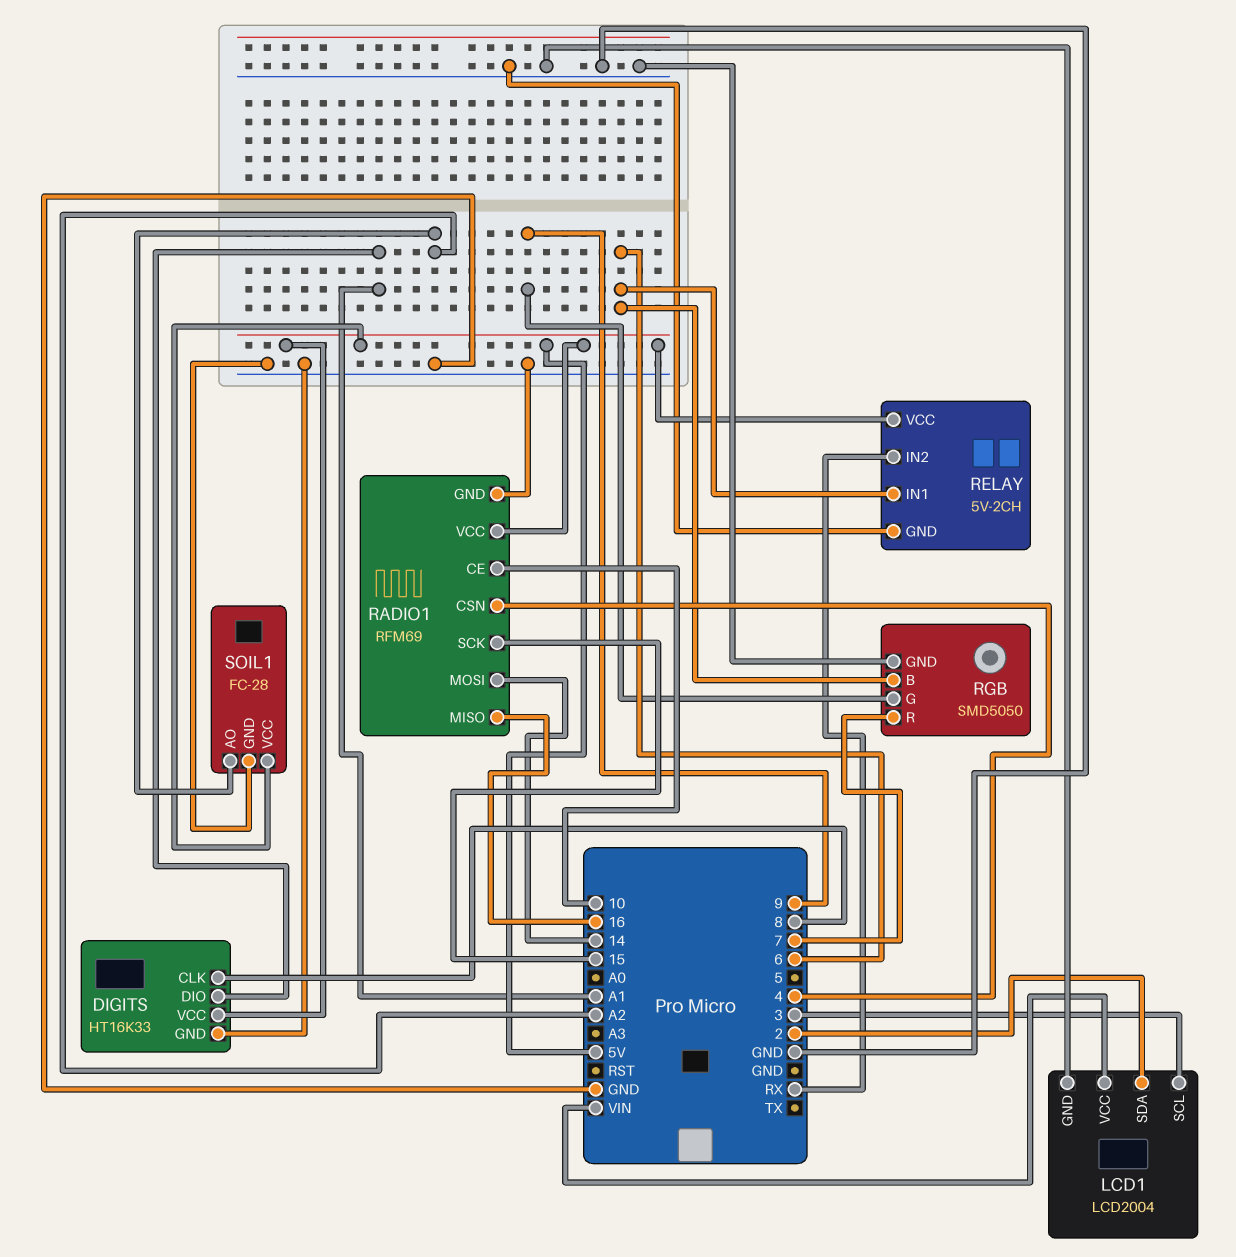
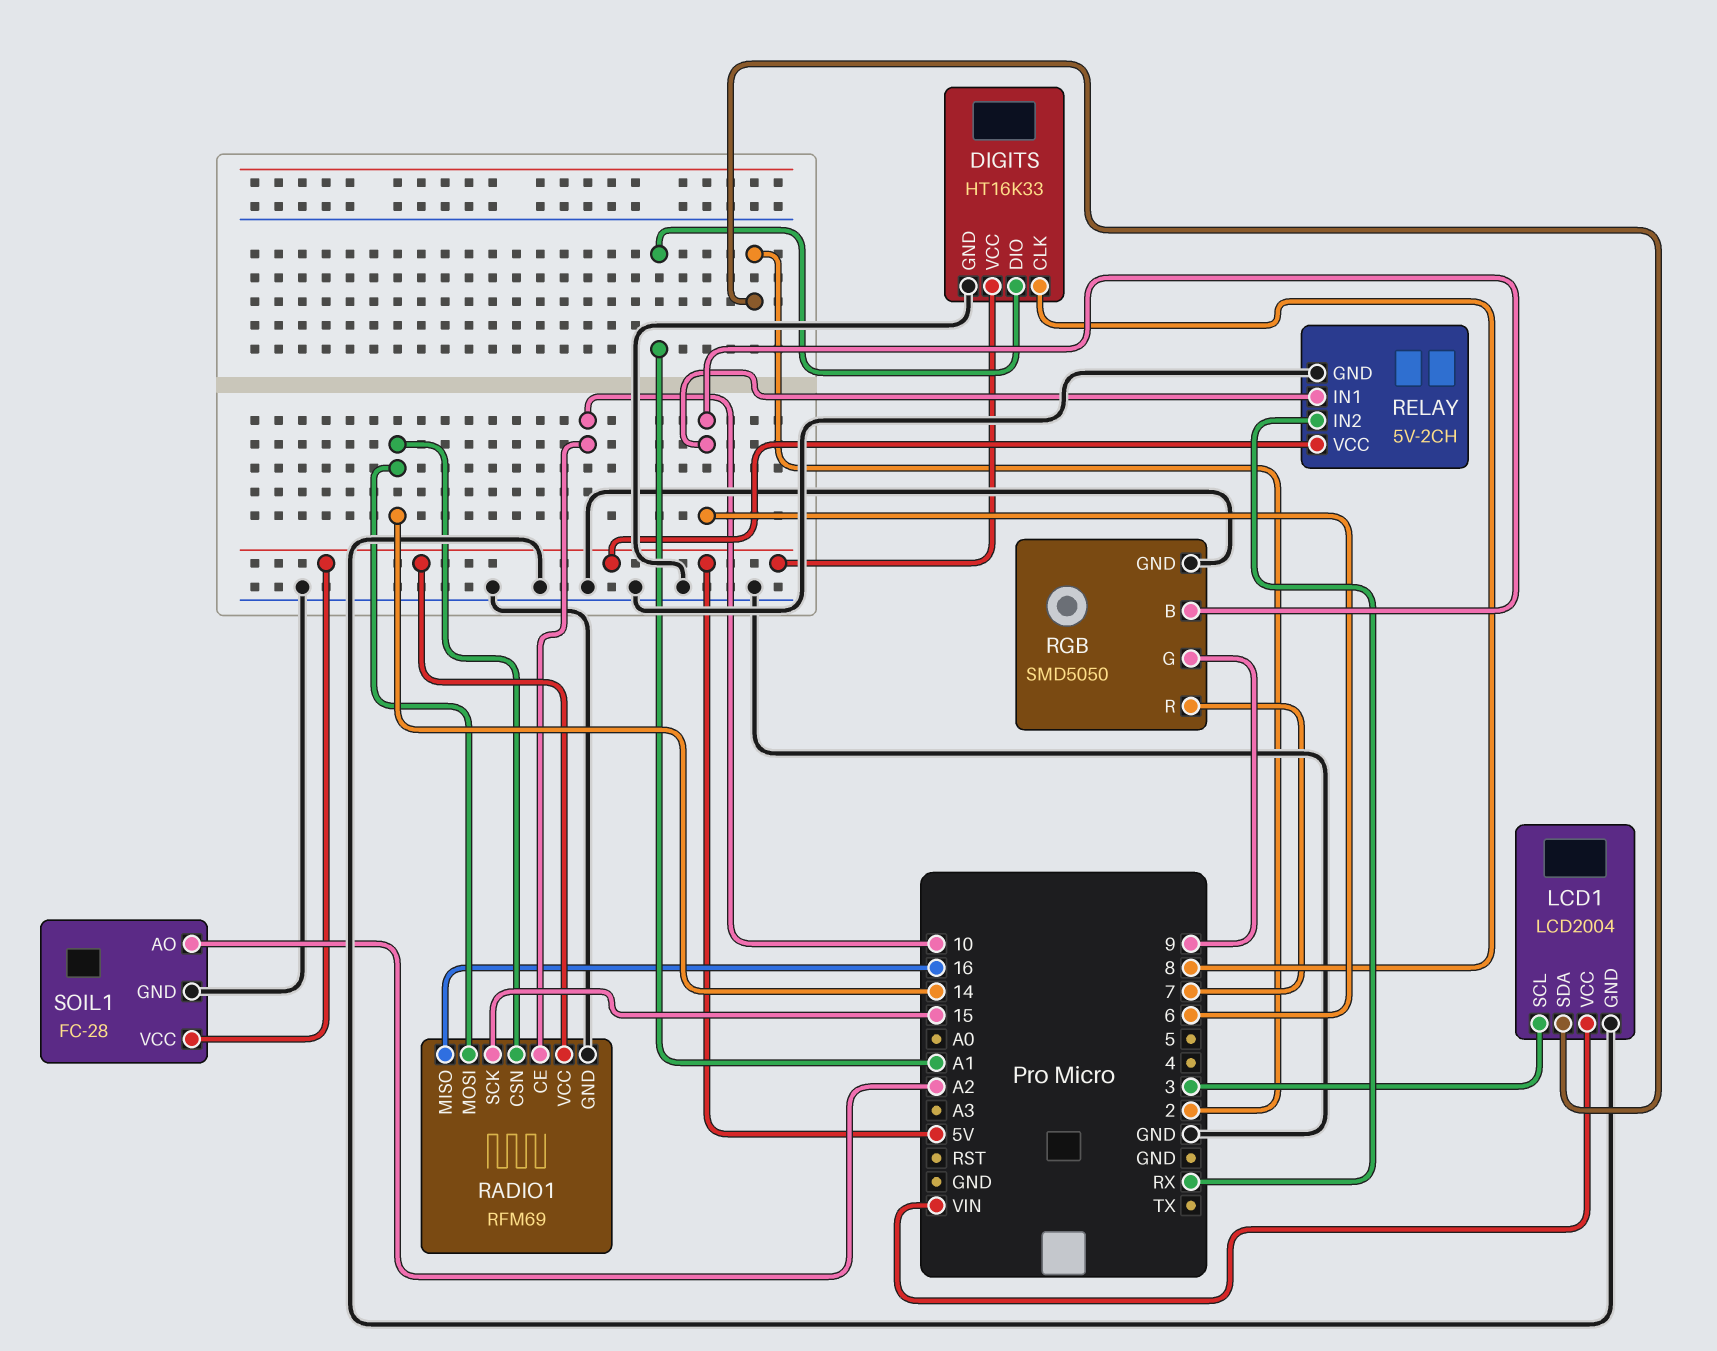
RADIO1 pin CSN: 4 -> 14

